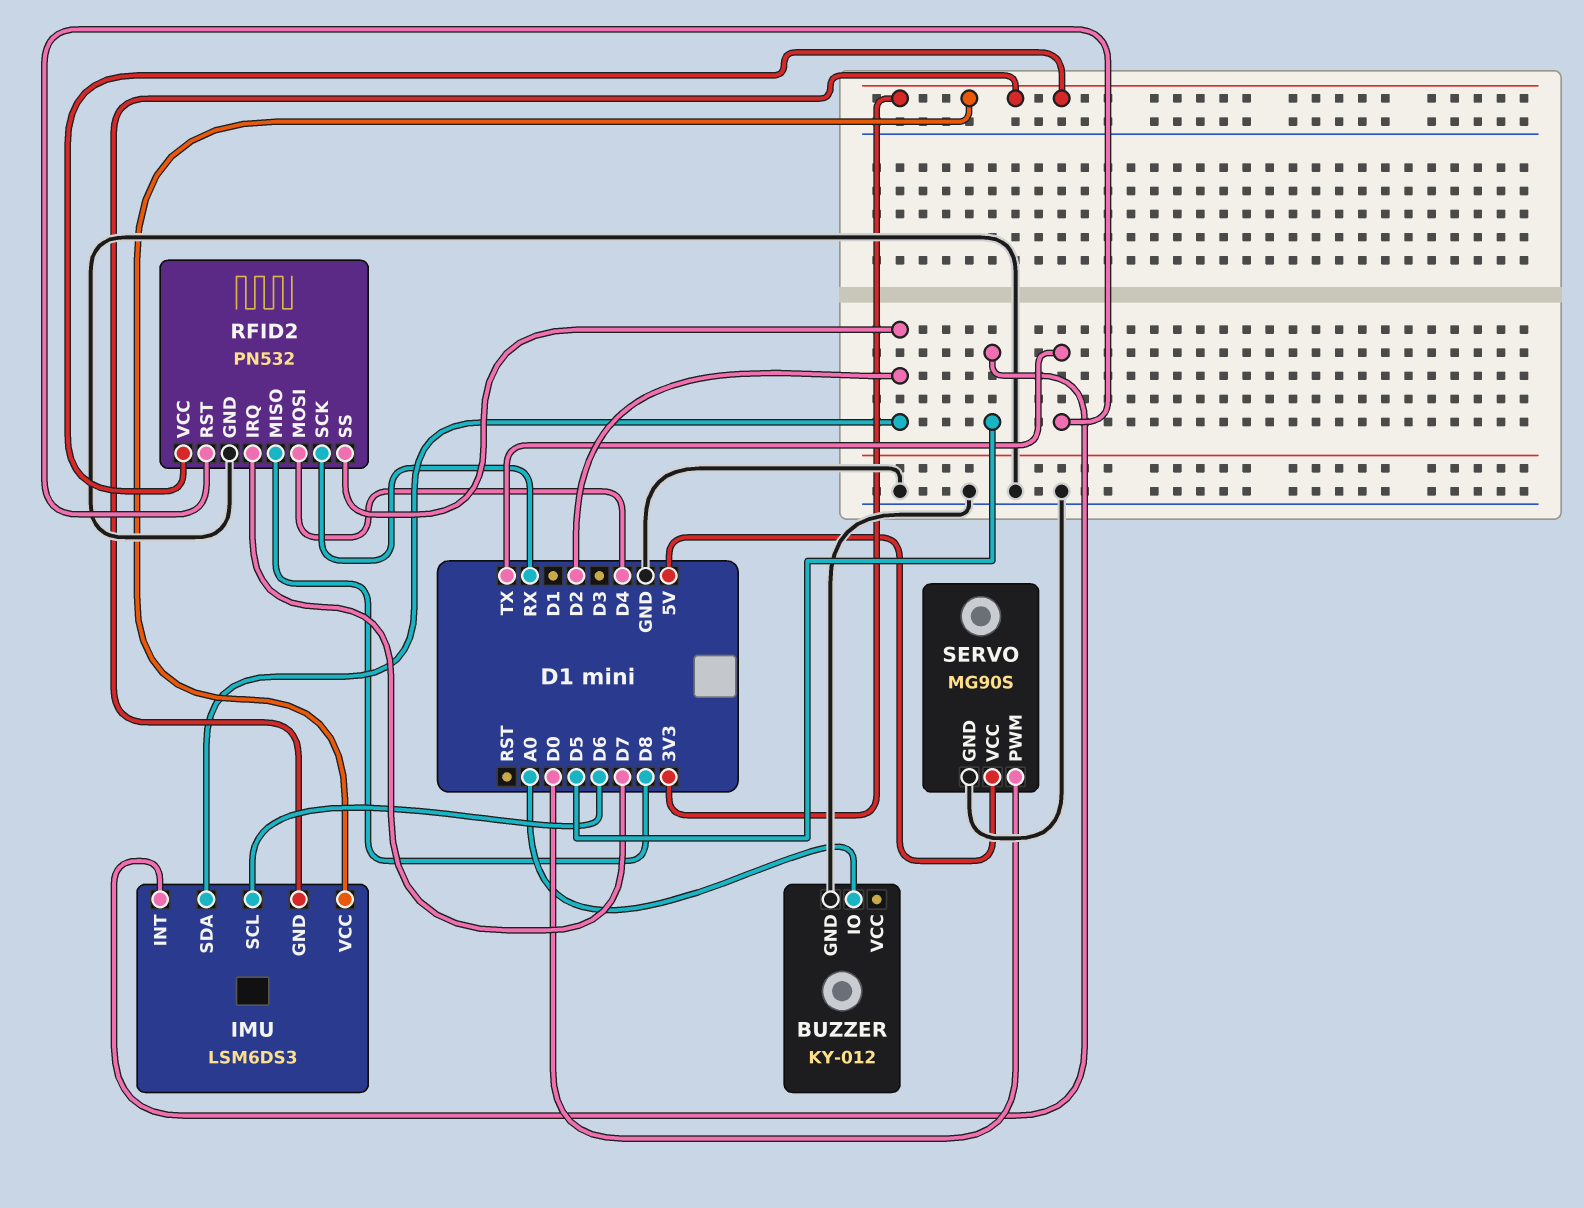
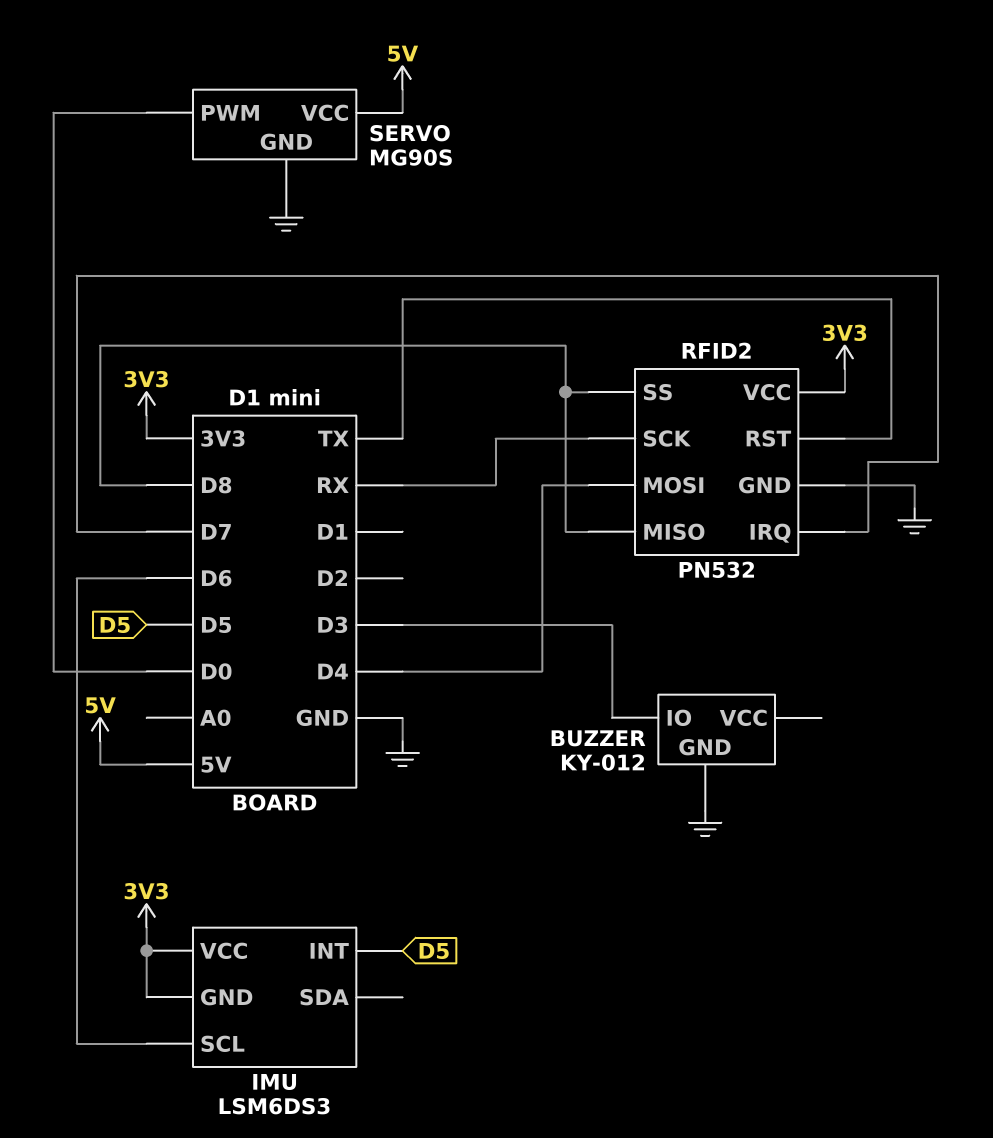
BUZZER pin IO: A0 -> D3
IMU pin SDA: D2 -> none
RFID2 pin SS: D2 -> D8

